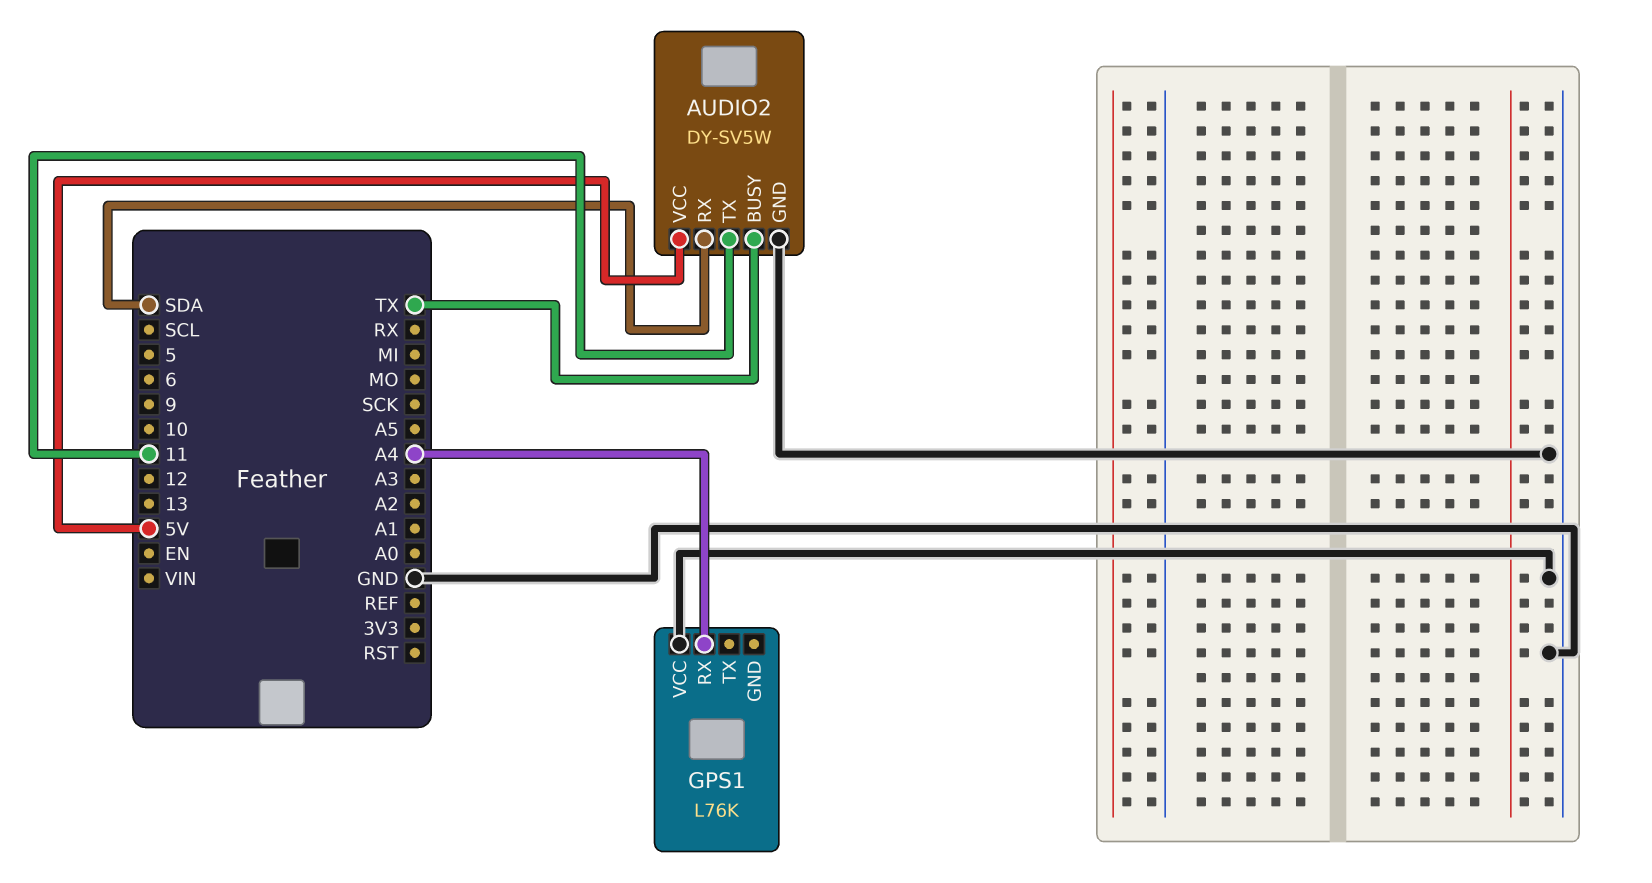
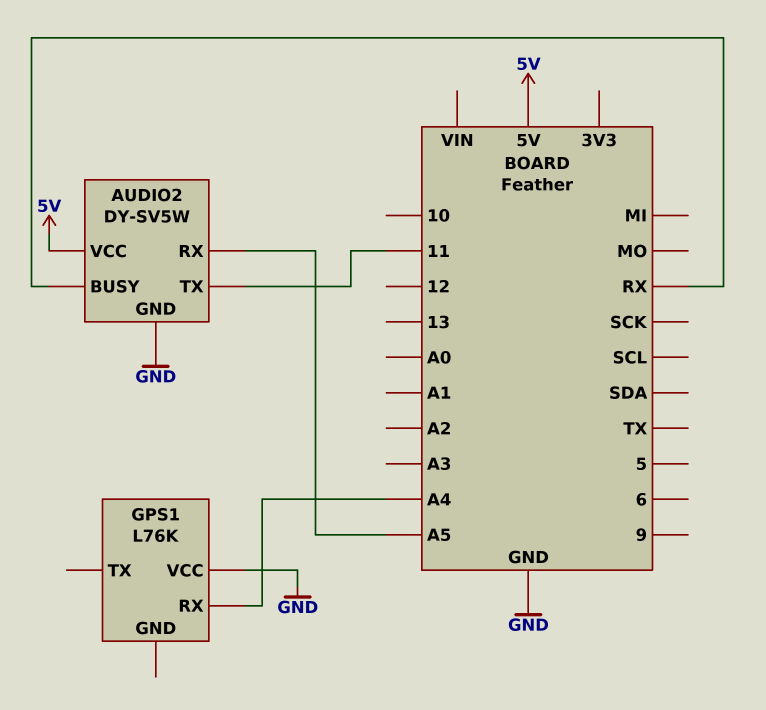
AUDIO2 pin BUSY: TX -> RX
AUDIO2 pin RX: SDA -> A5

